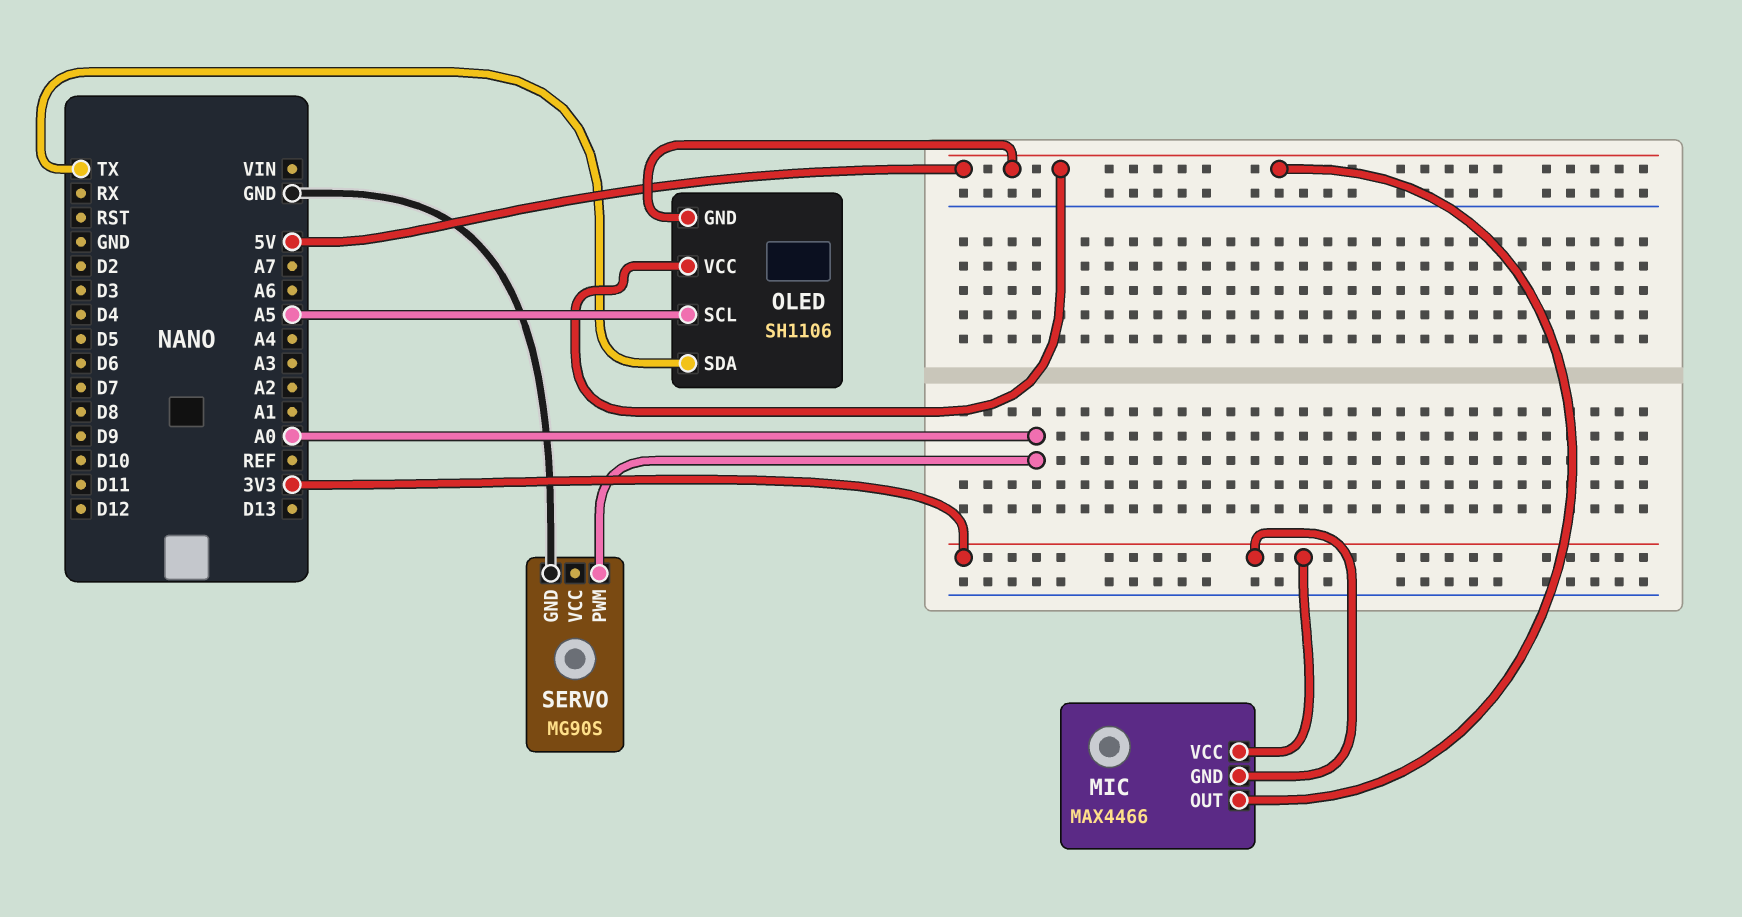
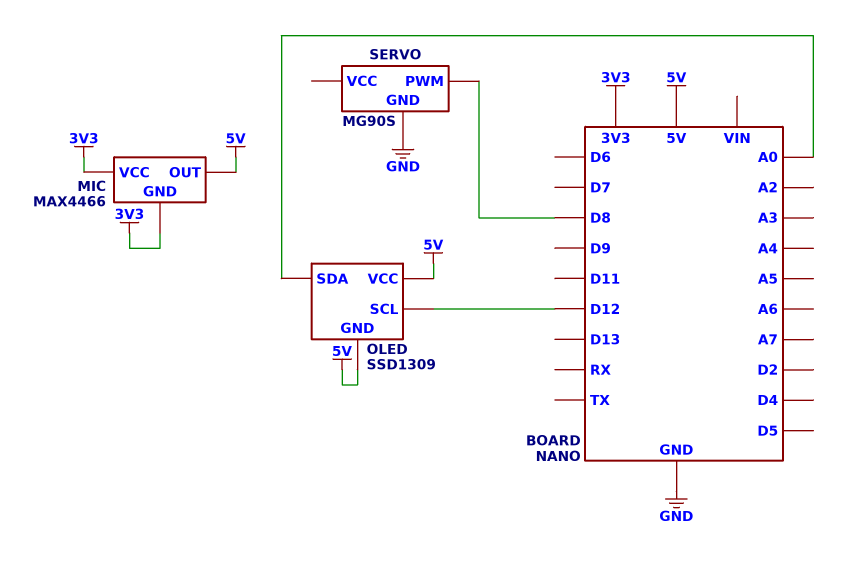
OLED: SH1106 -> SSD1309
OLED pin SCL: A5 -> D12
OLED pin SDA: TX -> A0
SERVO pin PWM: A0 -> D8

